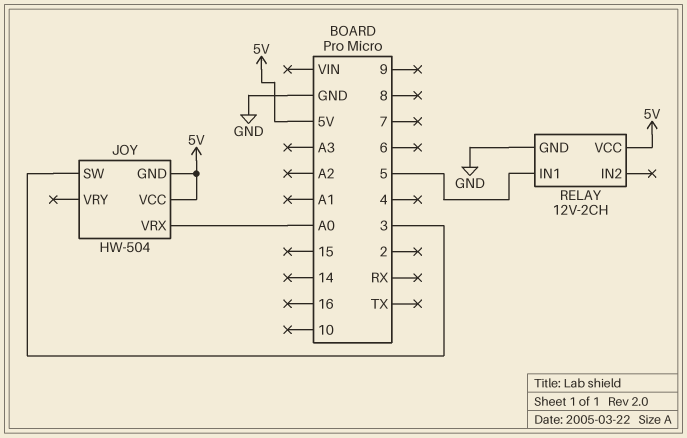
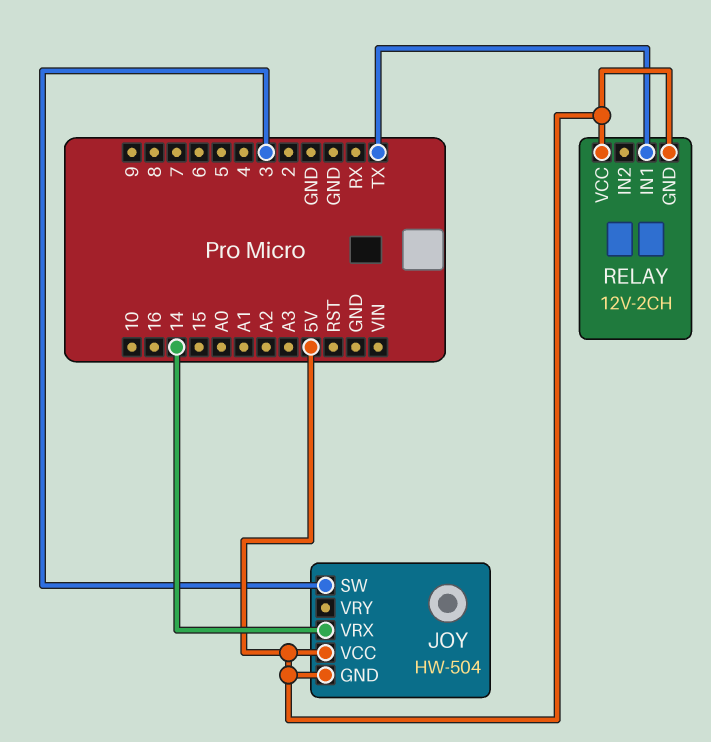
JOY pin VRX: A0 -> 14
RELAY pin GND: GND -> 5V
RELAY pin IN1: 5 -> TX

